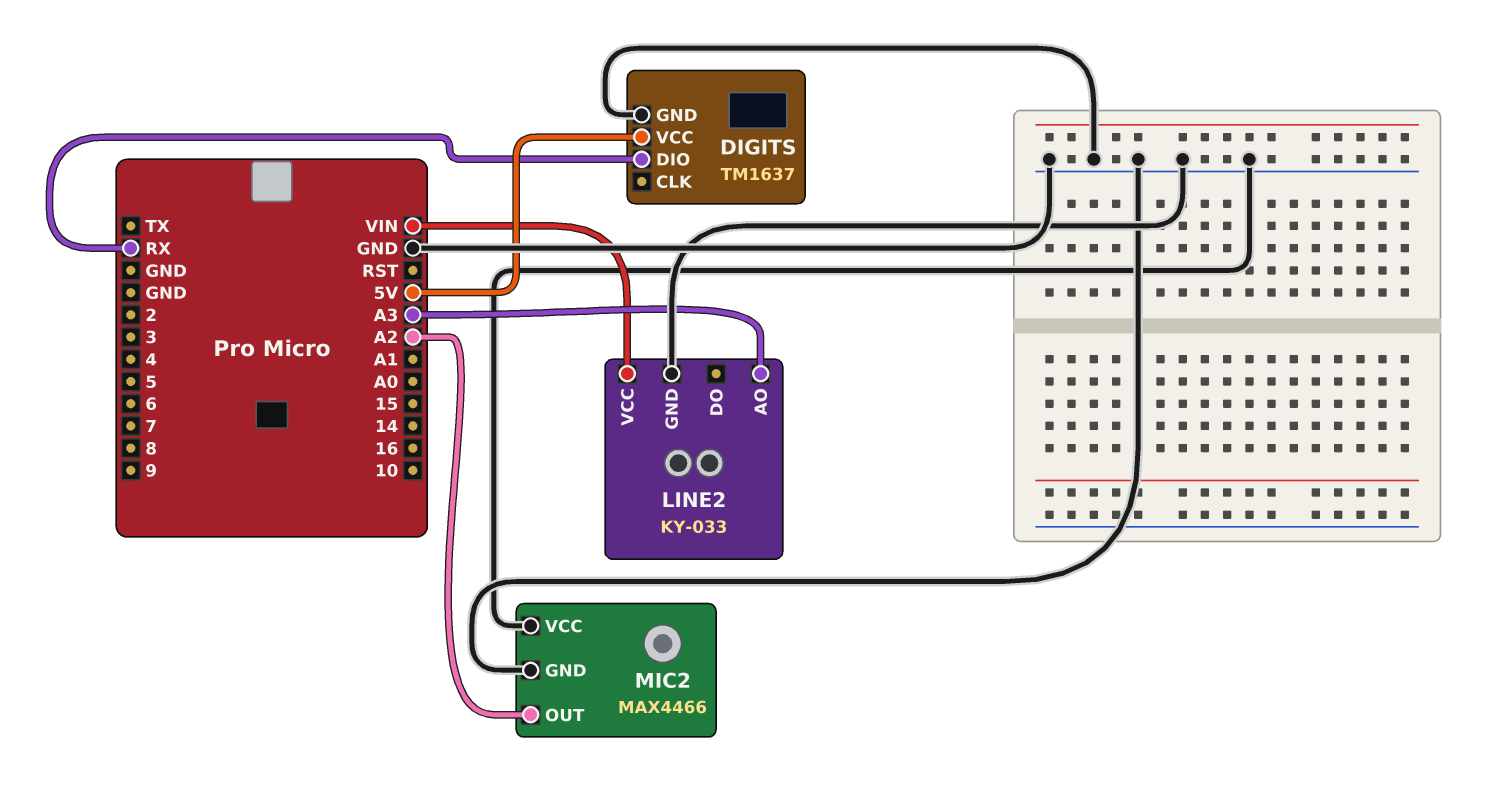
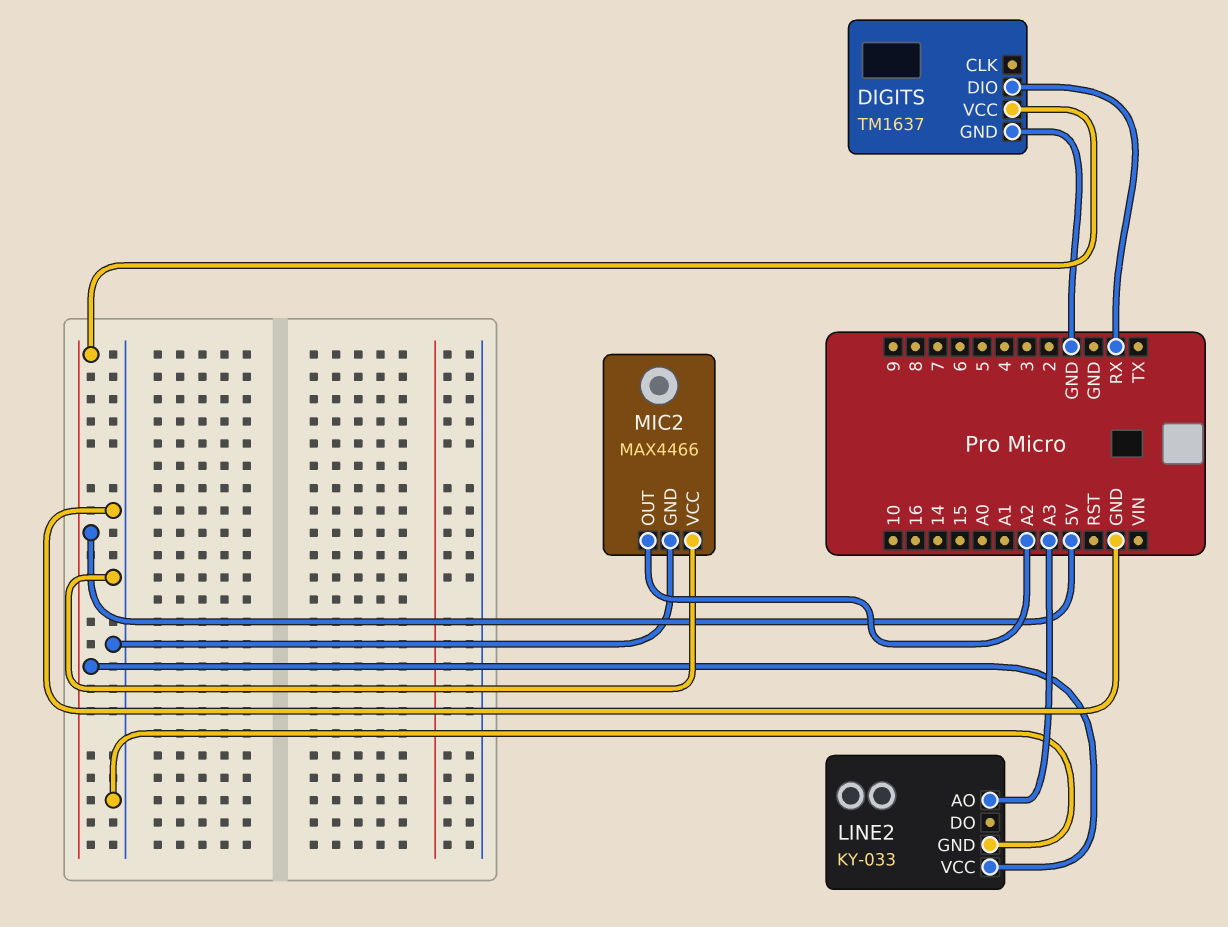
LINE2 pin VCC: VIN -> 5V

